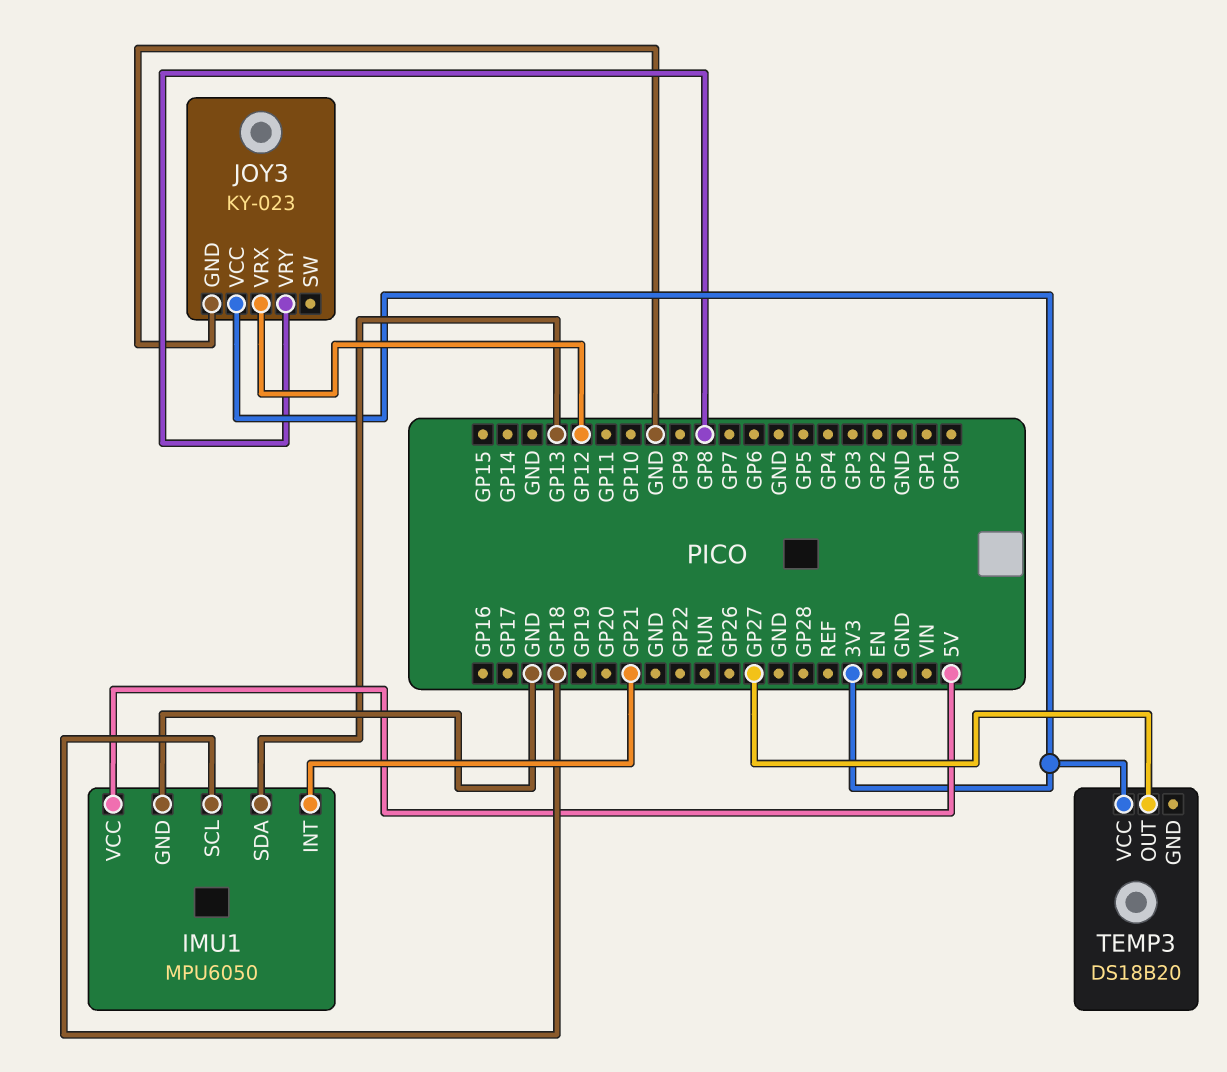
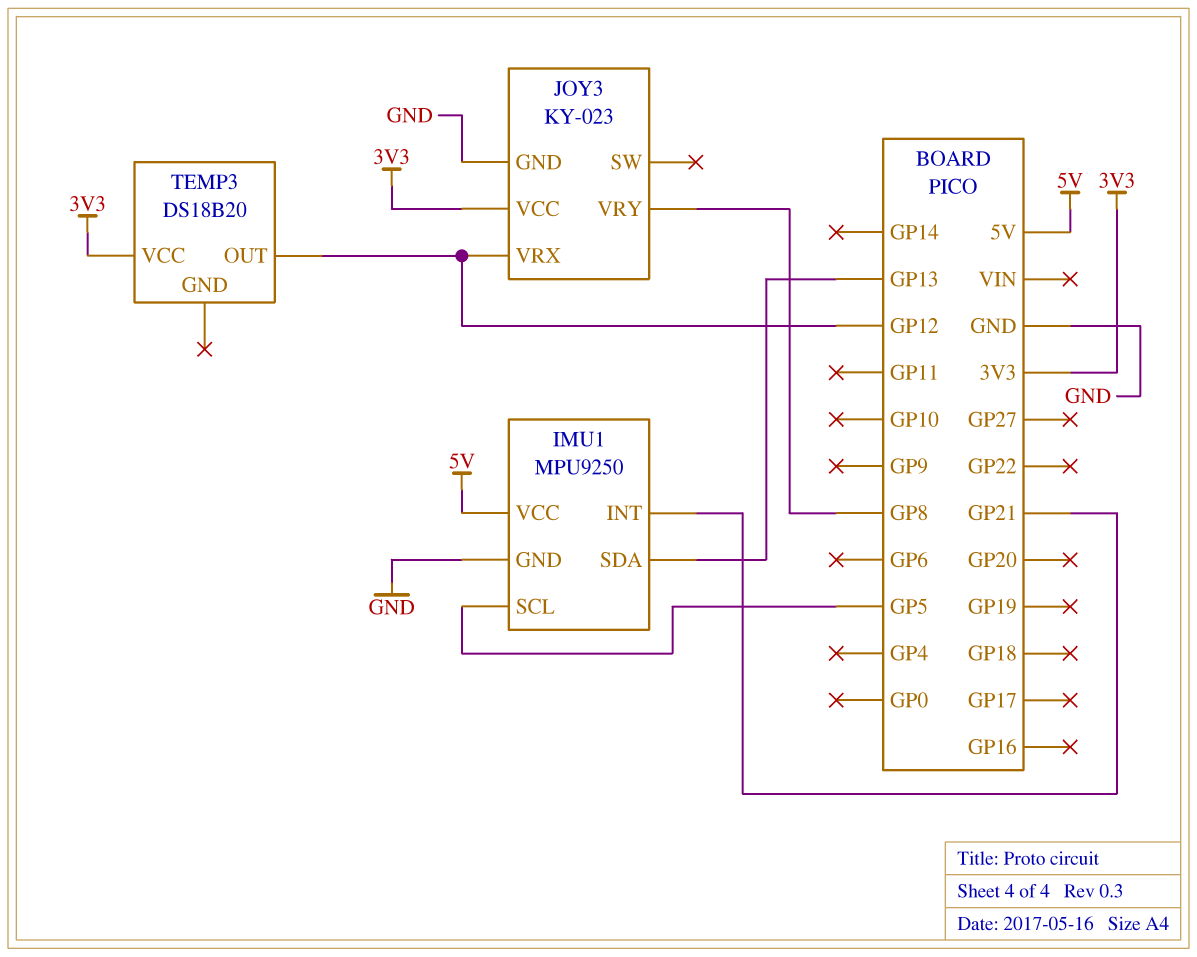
IMU1: MPU6050 -> MPU9250
IMU1 pin SCL: GP18 -> GP5
TEMP3 pin OUT: GP27 -> GP12

